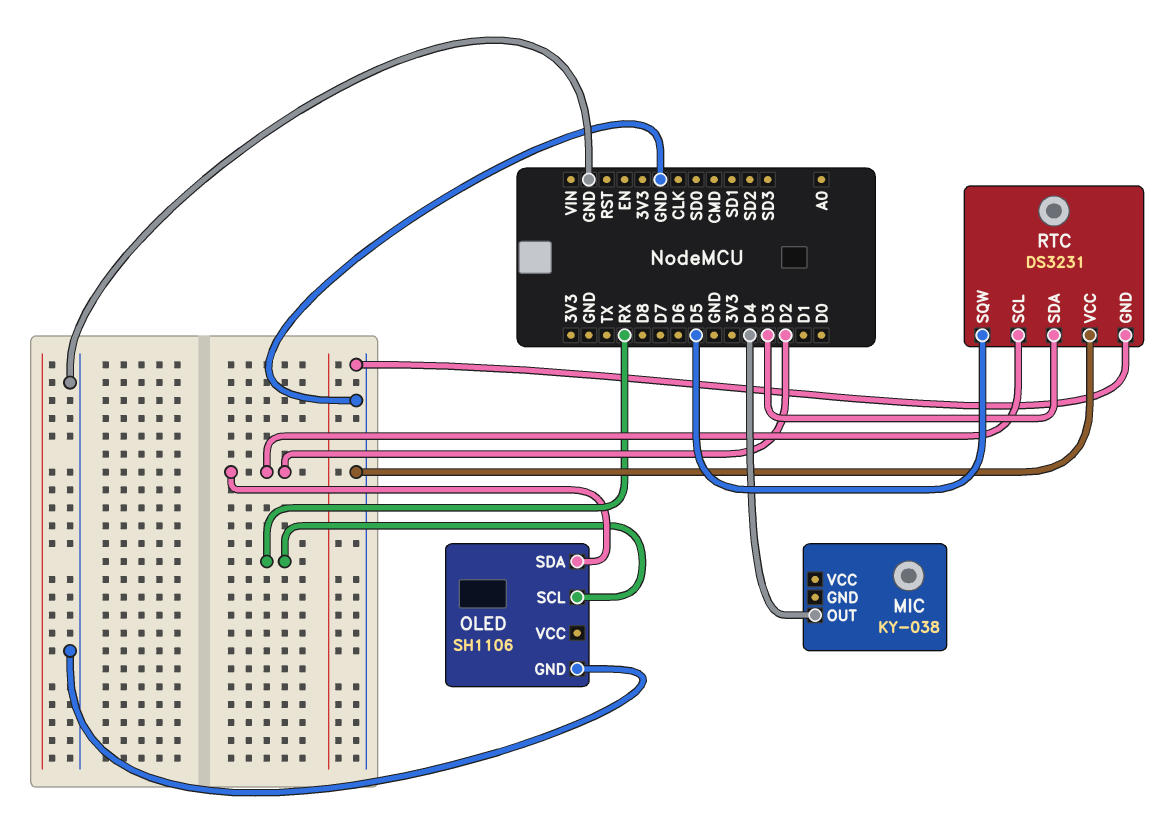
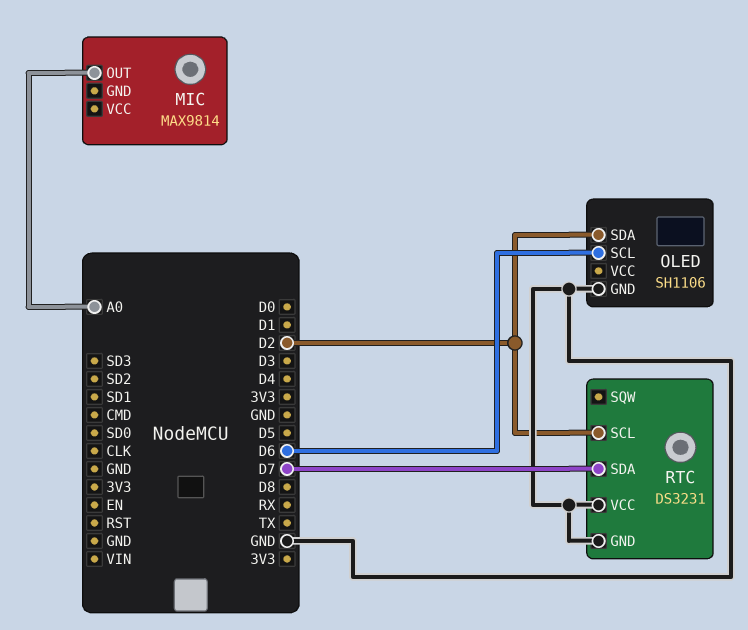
MIC: KY-038 -> MAX9814
MIC pin OUT: D4 -> A0
OLED pin SCL: RX -> D6
RTC pin SDA: D3 -> D7
RTC pin SQW: D5 -> none

